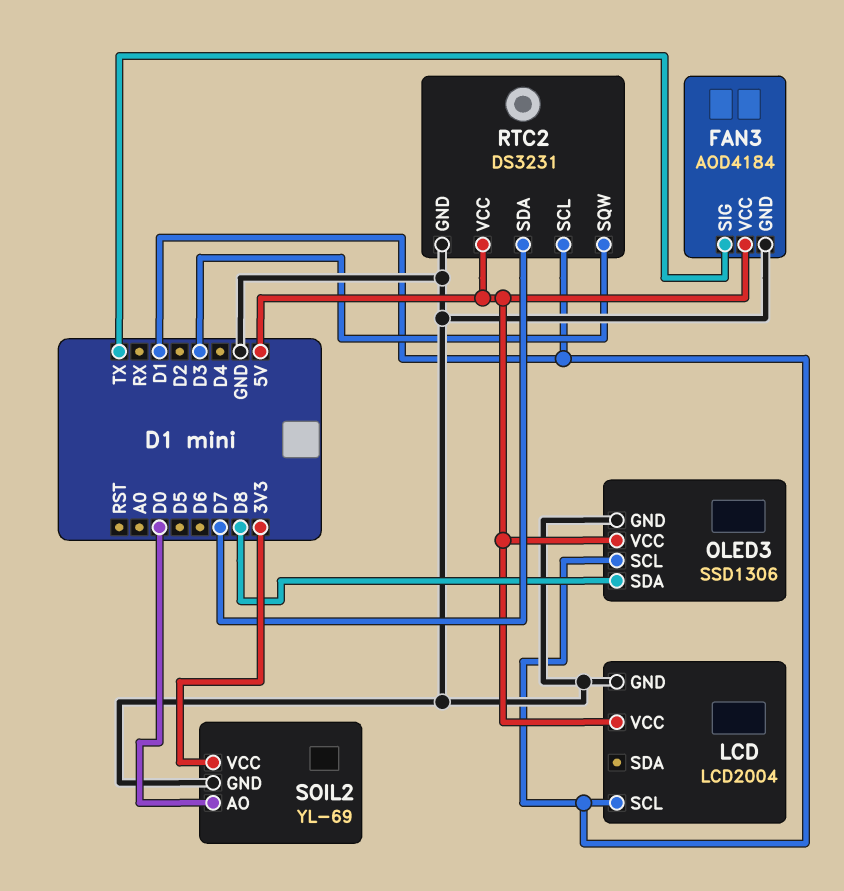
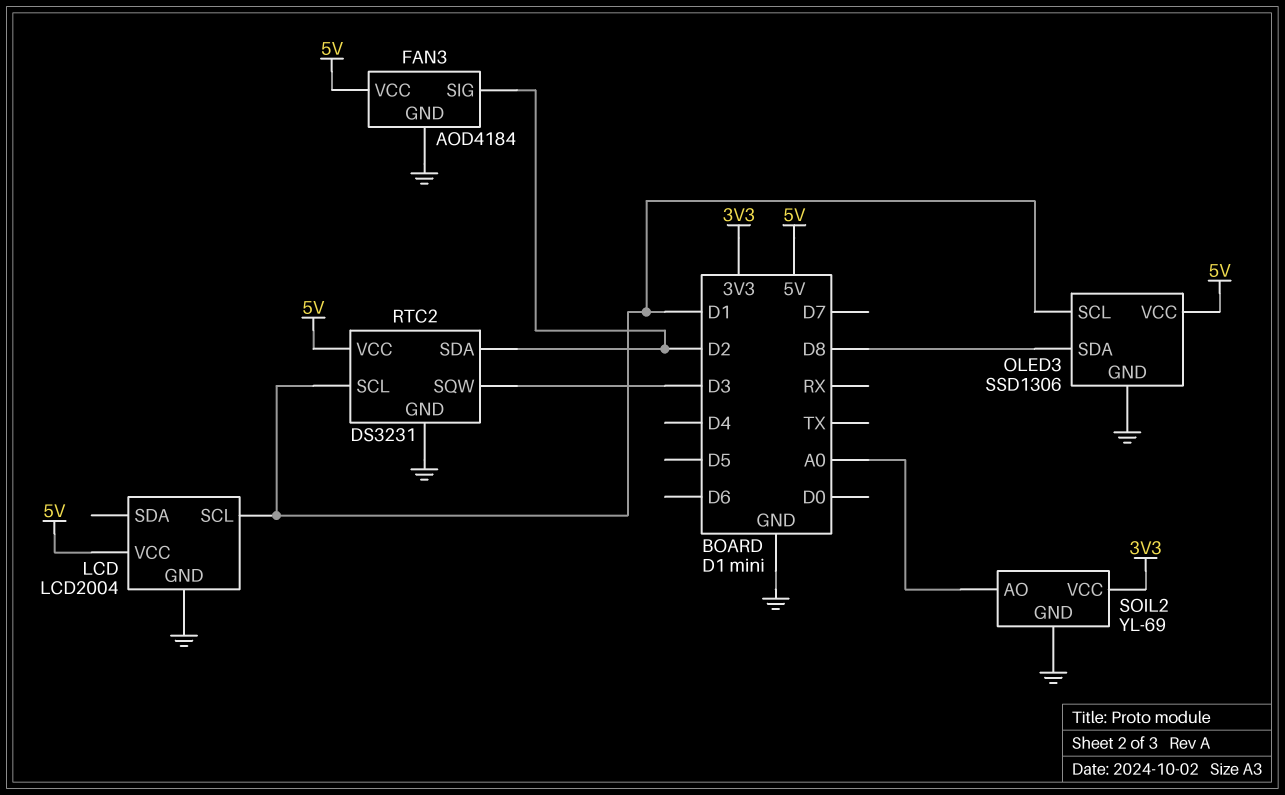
FAN3 pin SIG: TX -> D2
RTC2 pin SDA: D7 -> D2
SOIL2 pin AO: D0 -> A0

